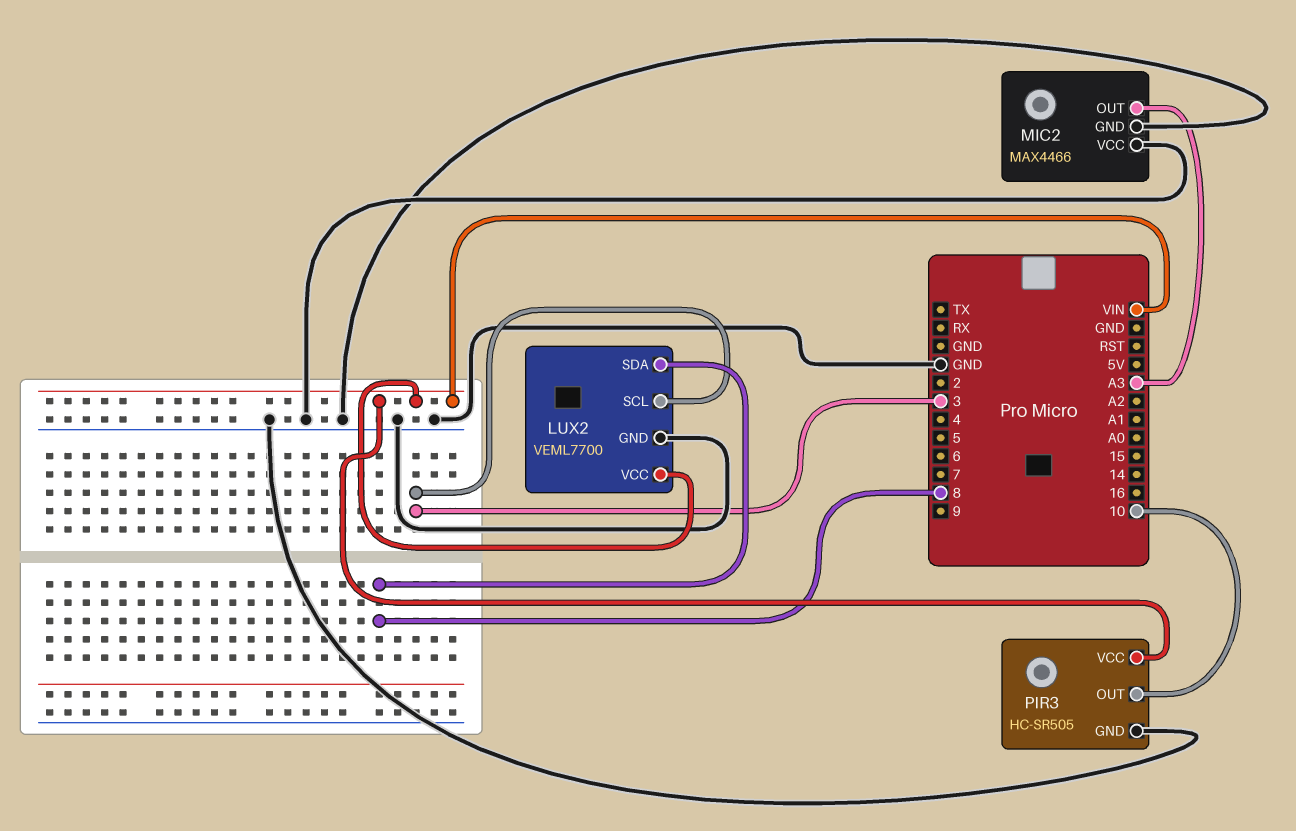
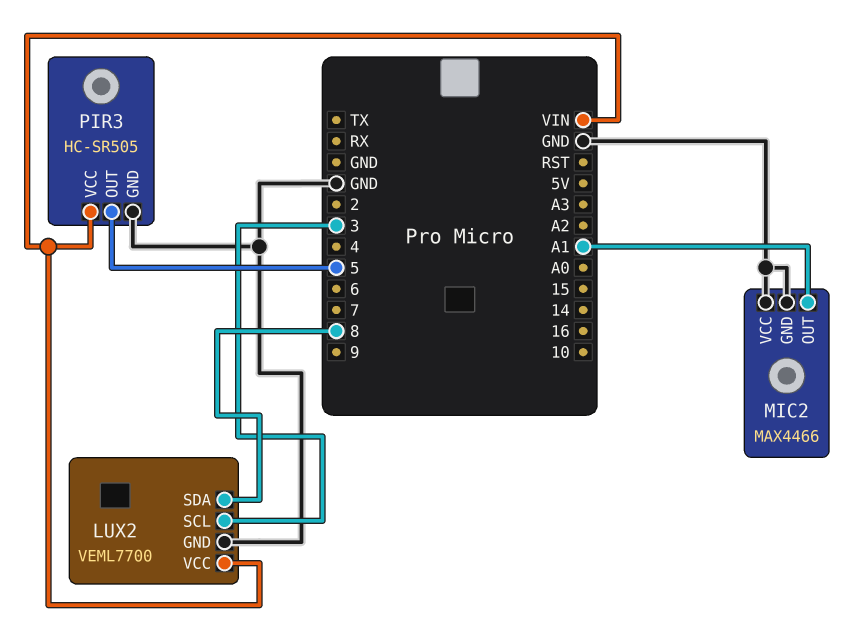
MIC2 pin OUT: A3 -> A1
PIR3 pin OUT: 10 -> 5

